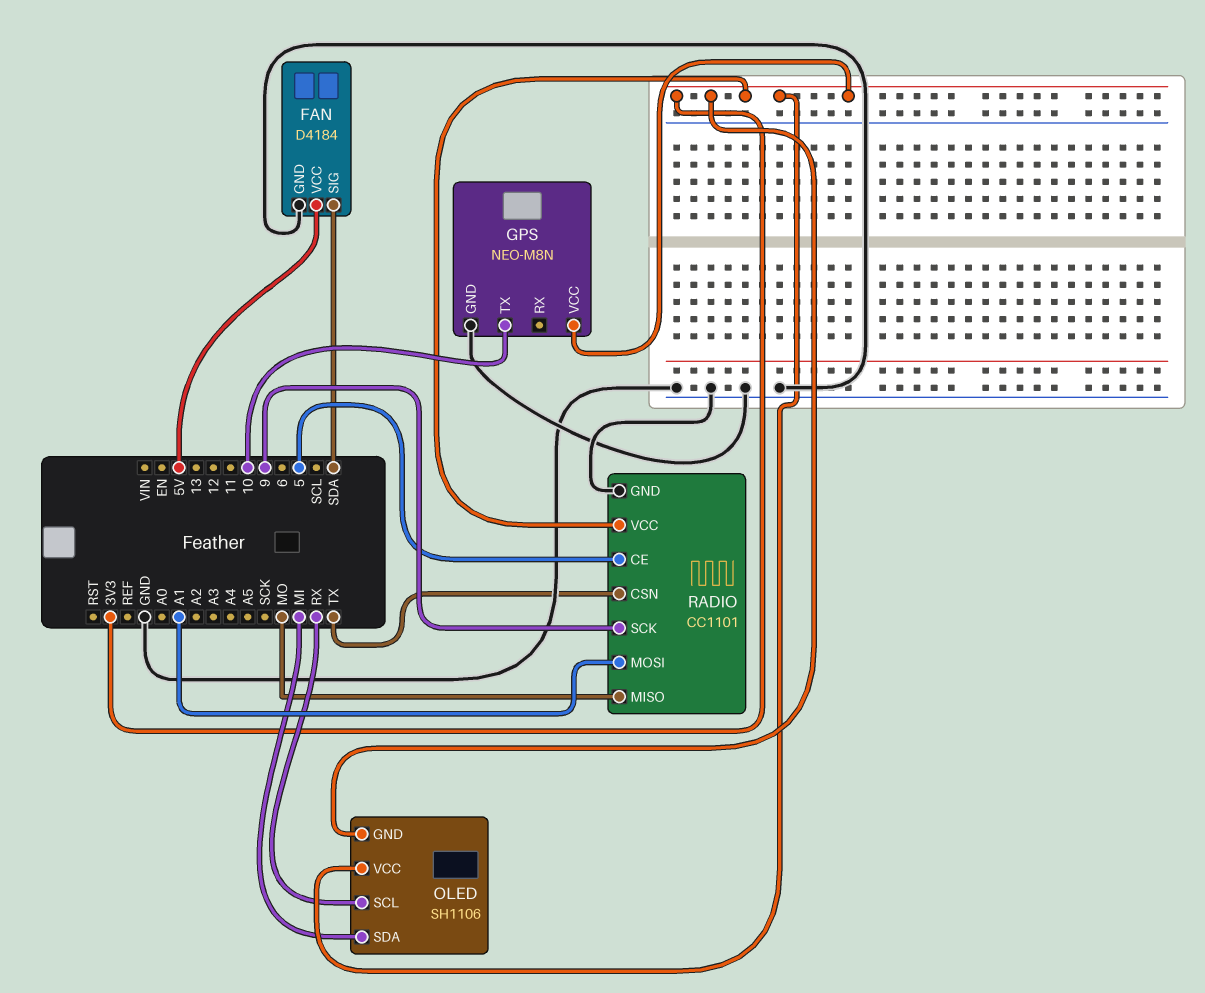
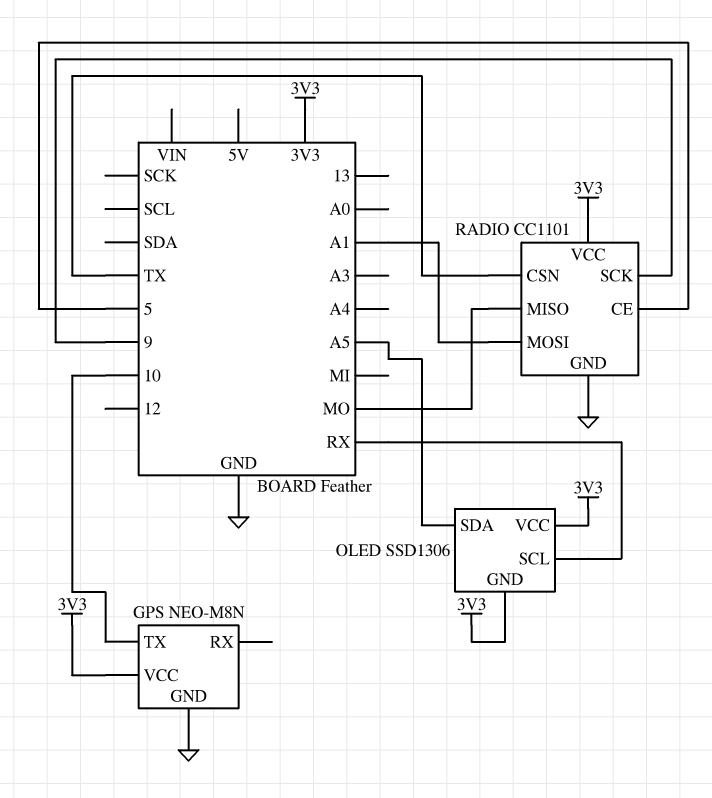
FAN: D4184 -> none
FAN pin GND: GND -> none
FAN pin SIG: SDA -> none
FAN pin VCC: 5V -> none
OLED: SH1106 -> SSD1306
OLED pin SDA: MI -> A5

